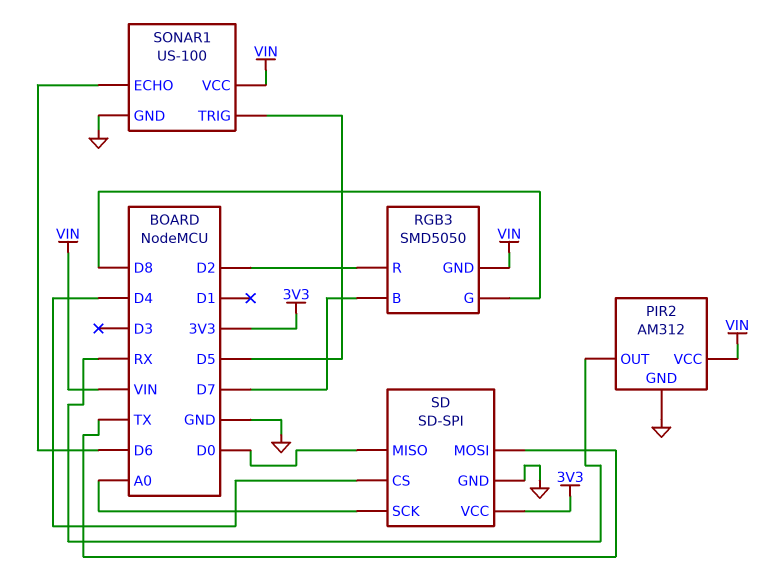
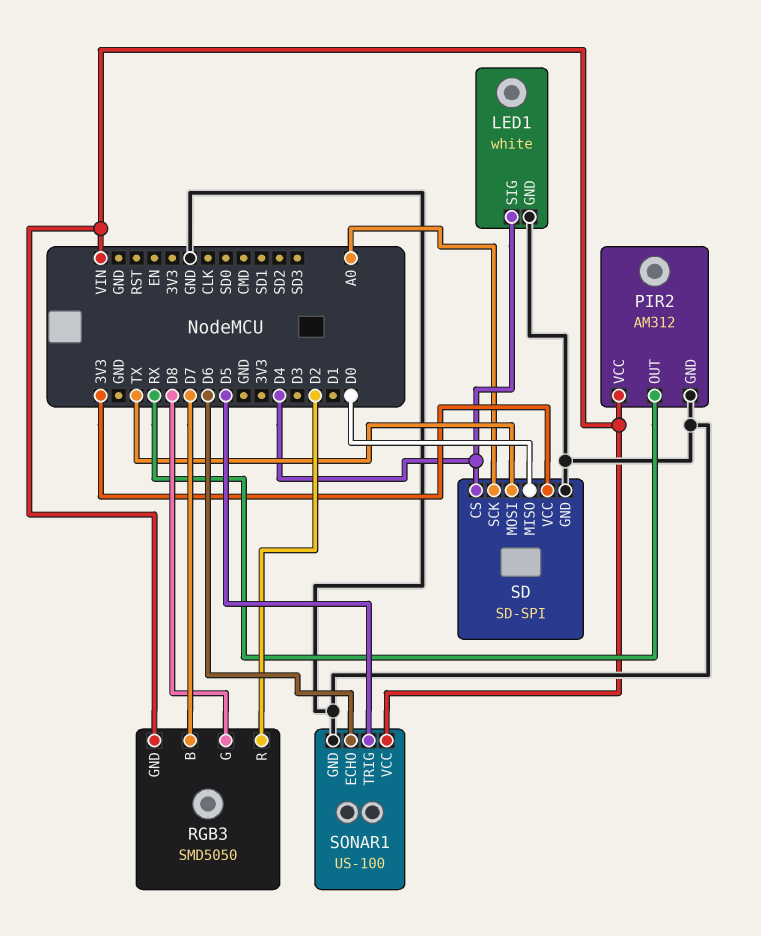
LED1: none -> white
LED1 pin GND: none -> GND
LED1 pin SIG: none -> D4

